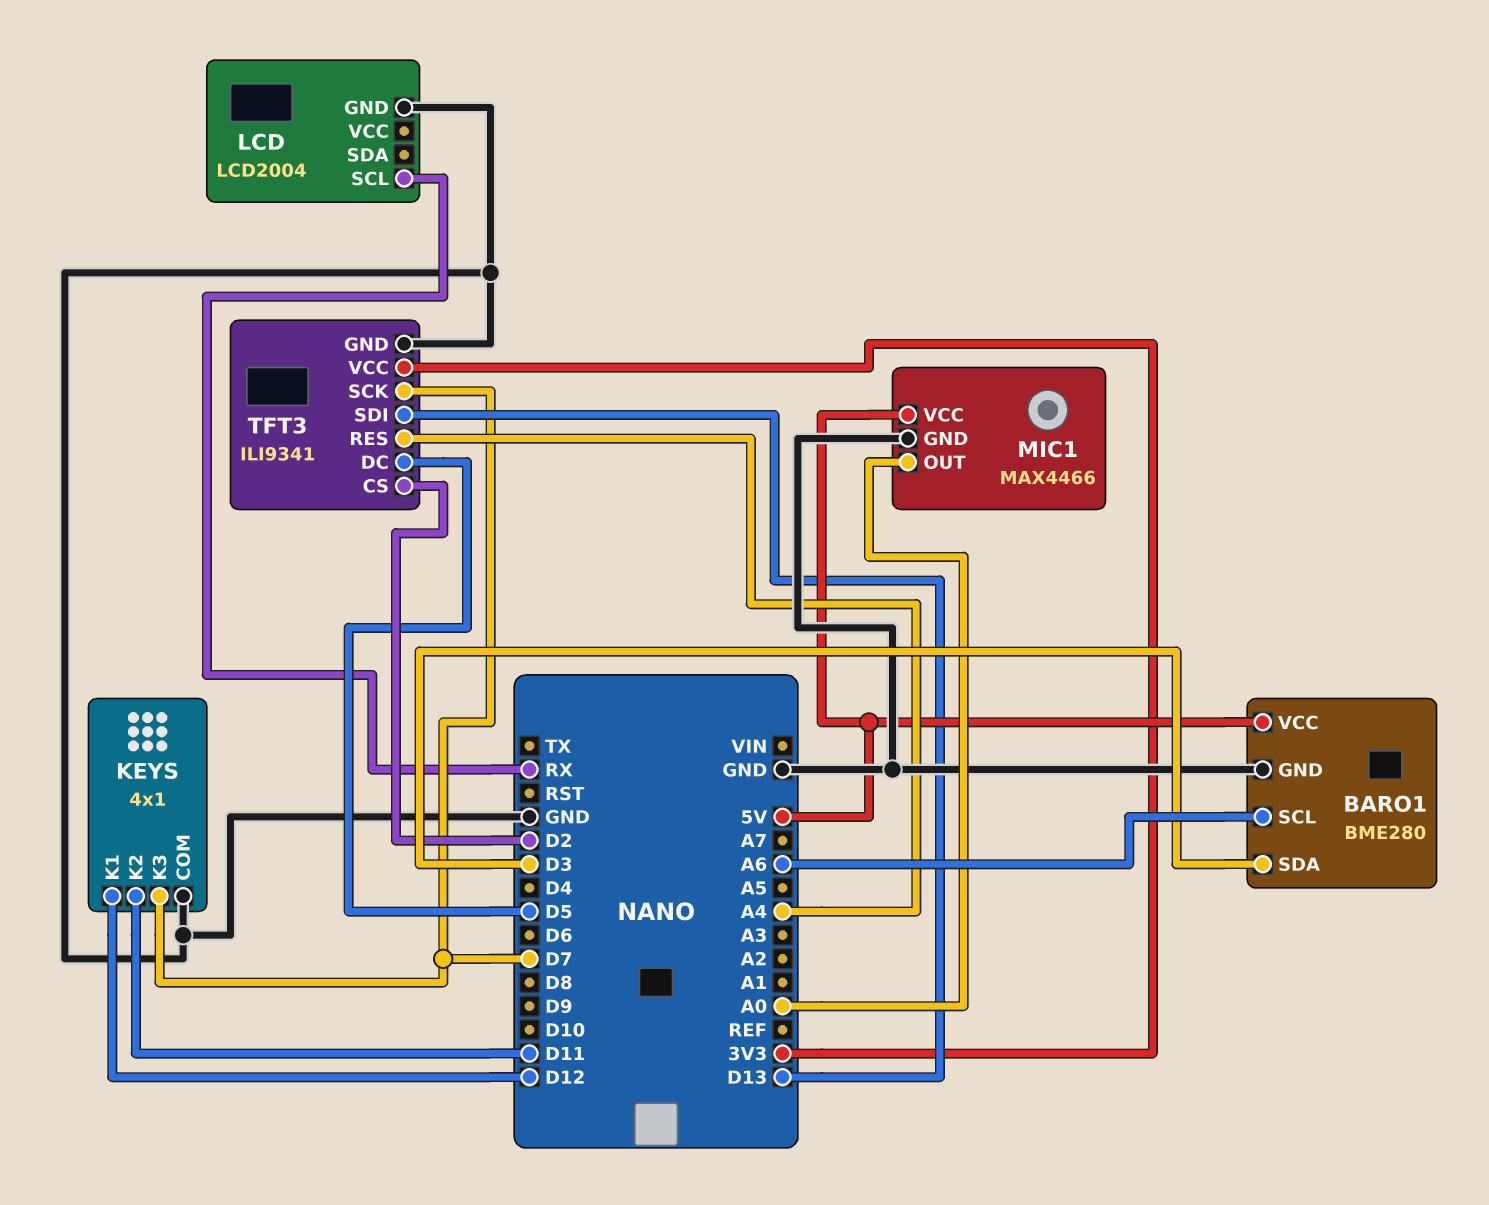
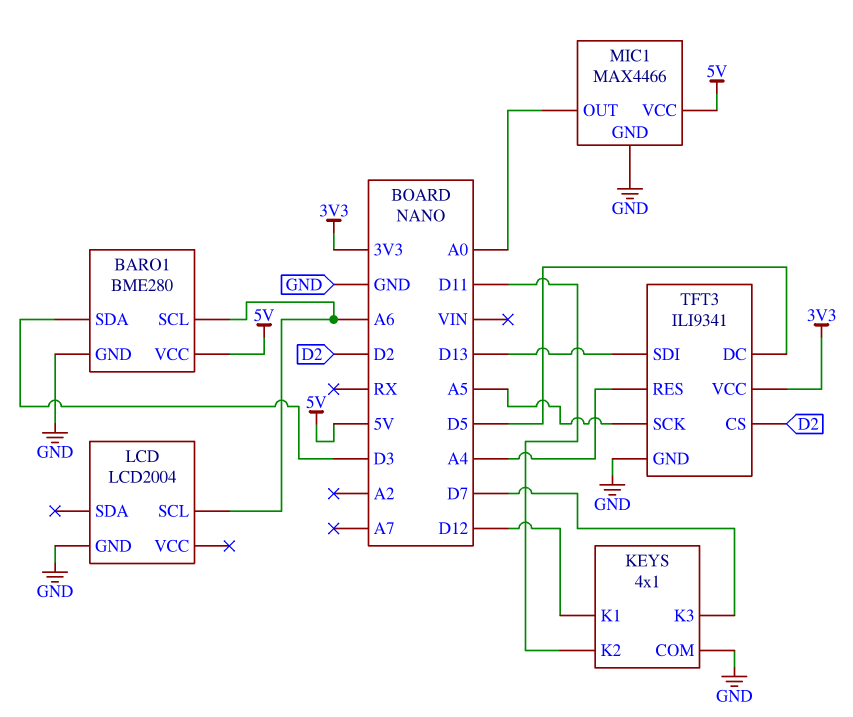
LCD pin SCL: RX -> A6
TFT3 pin SCK: D7 -> A5

